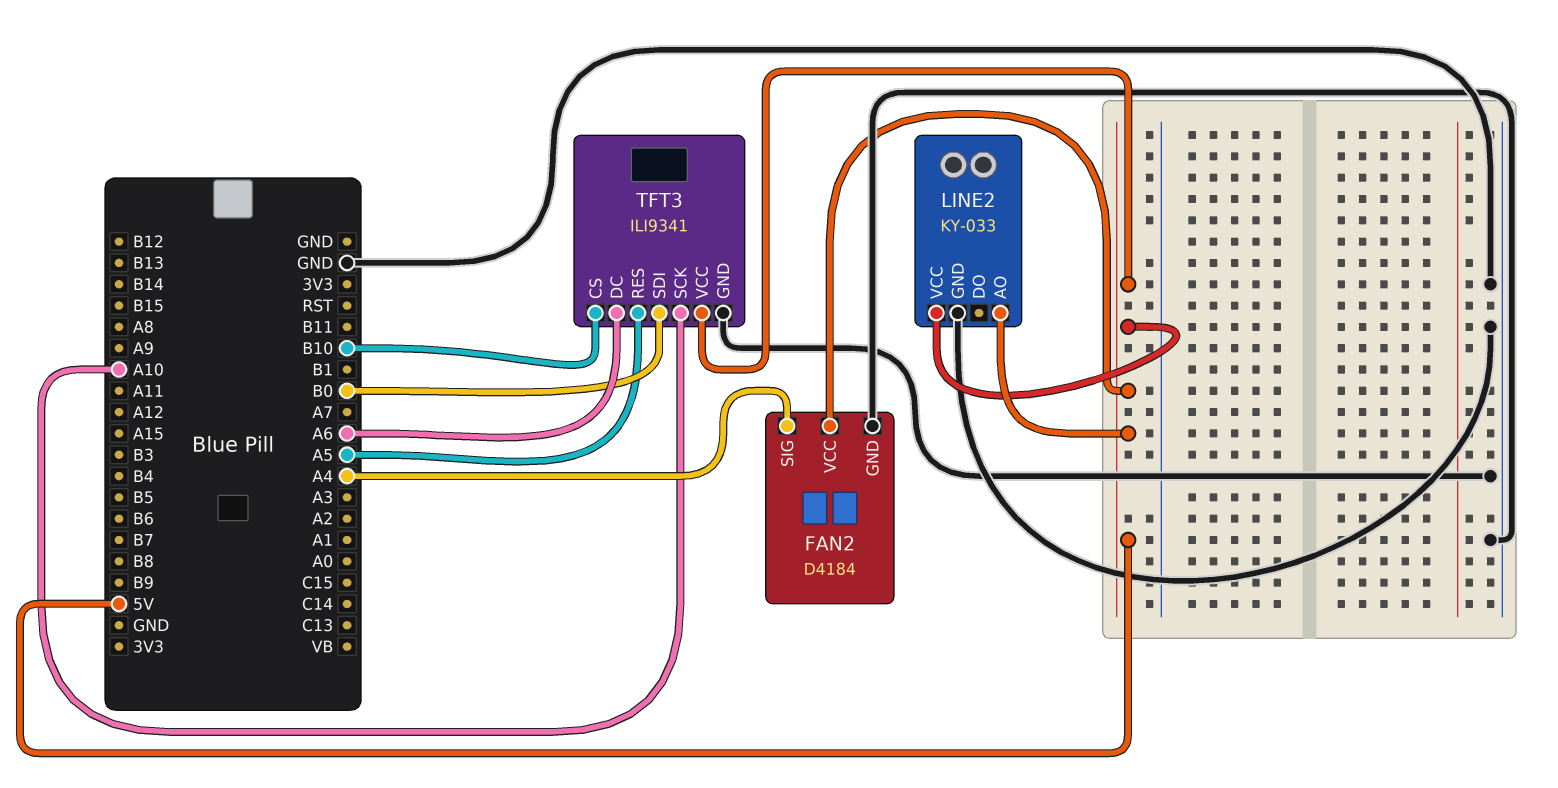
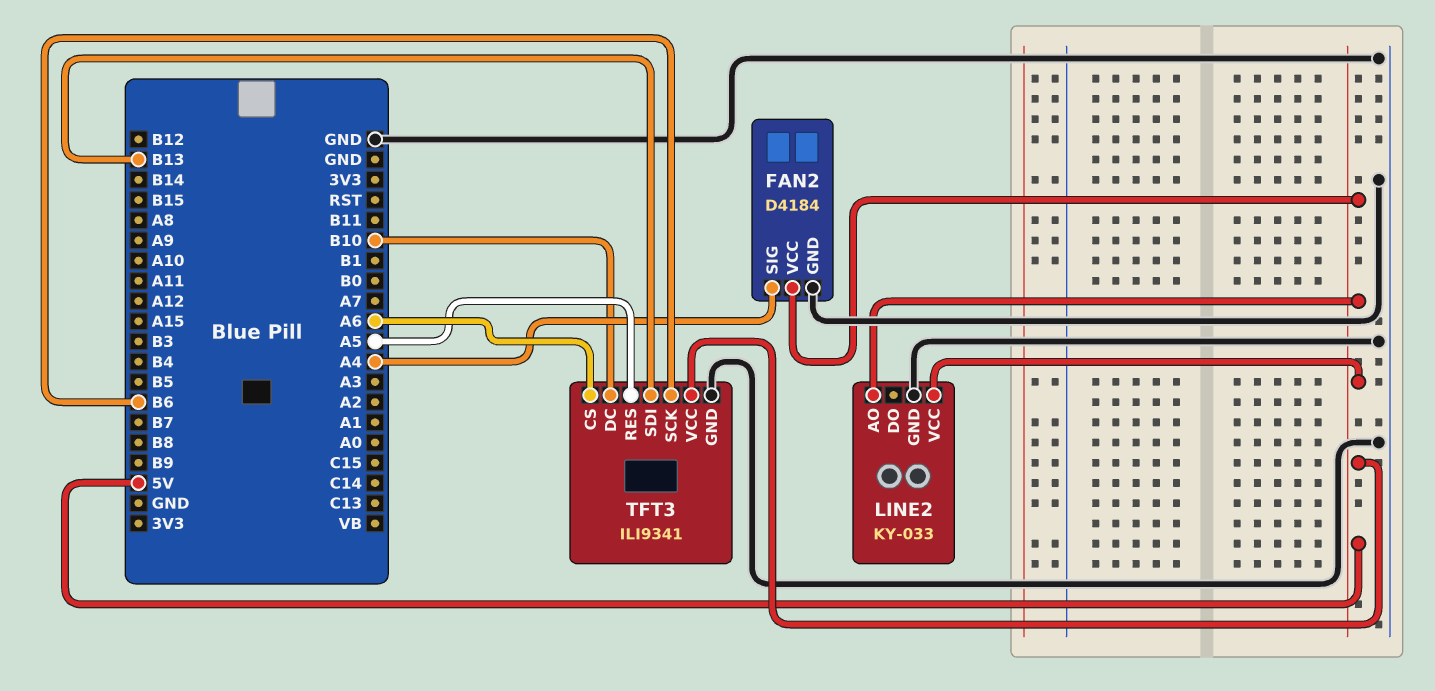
TFT3 pin CS: B10 -> A6
TFT3 pin DC: A6 -> B10
TFT3 pin SCK: A10 -> B6
TFT3 pin SDI: B0 -> B13

